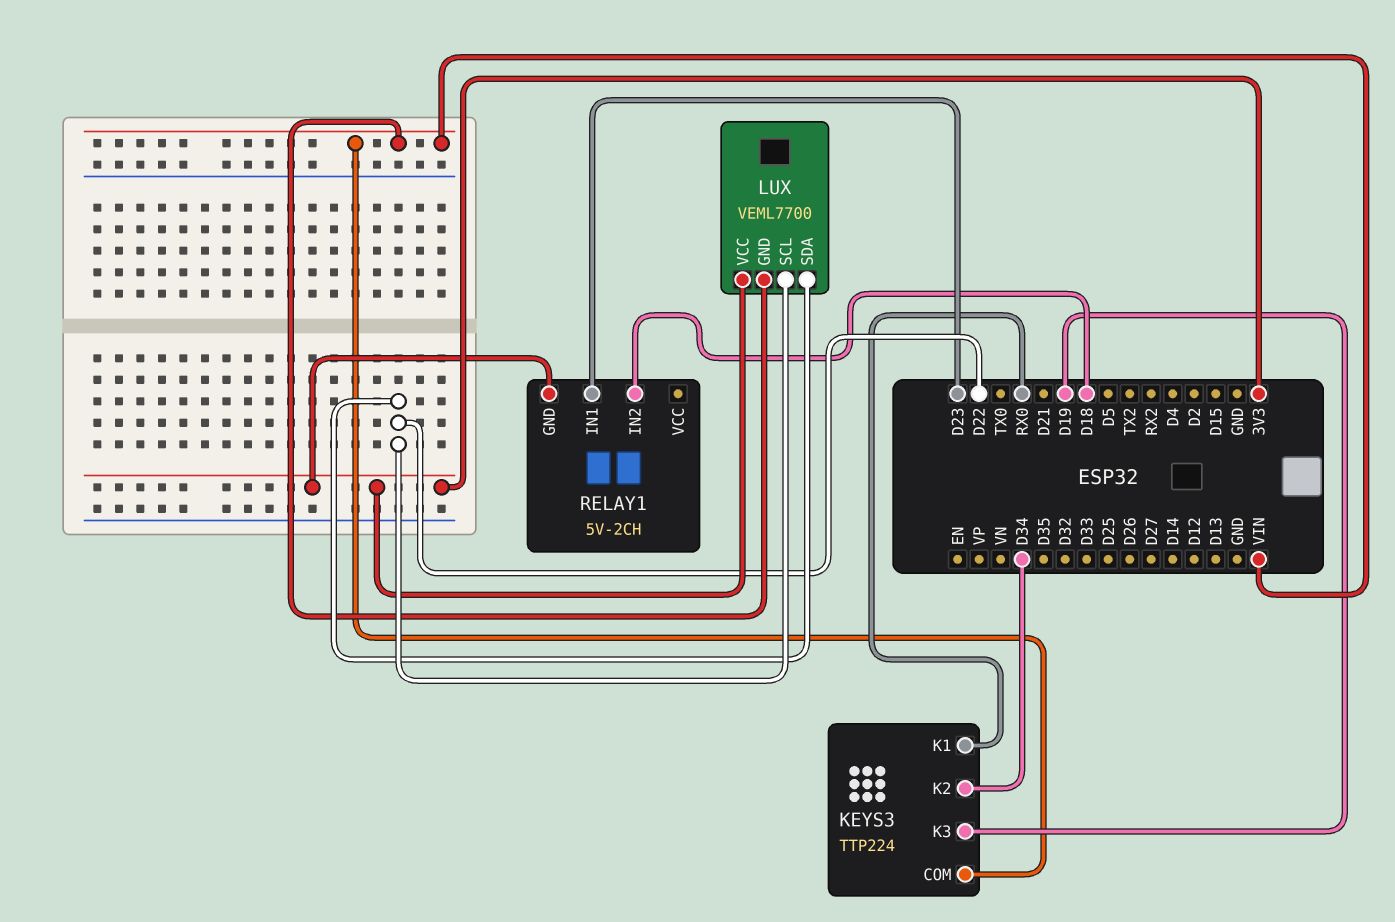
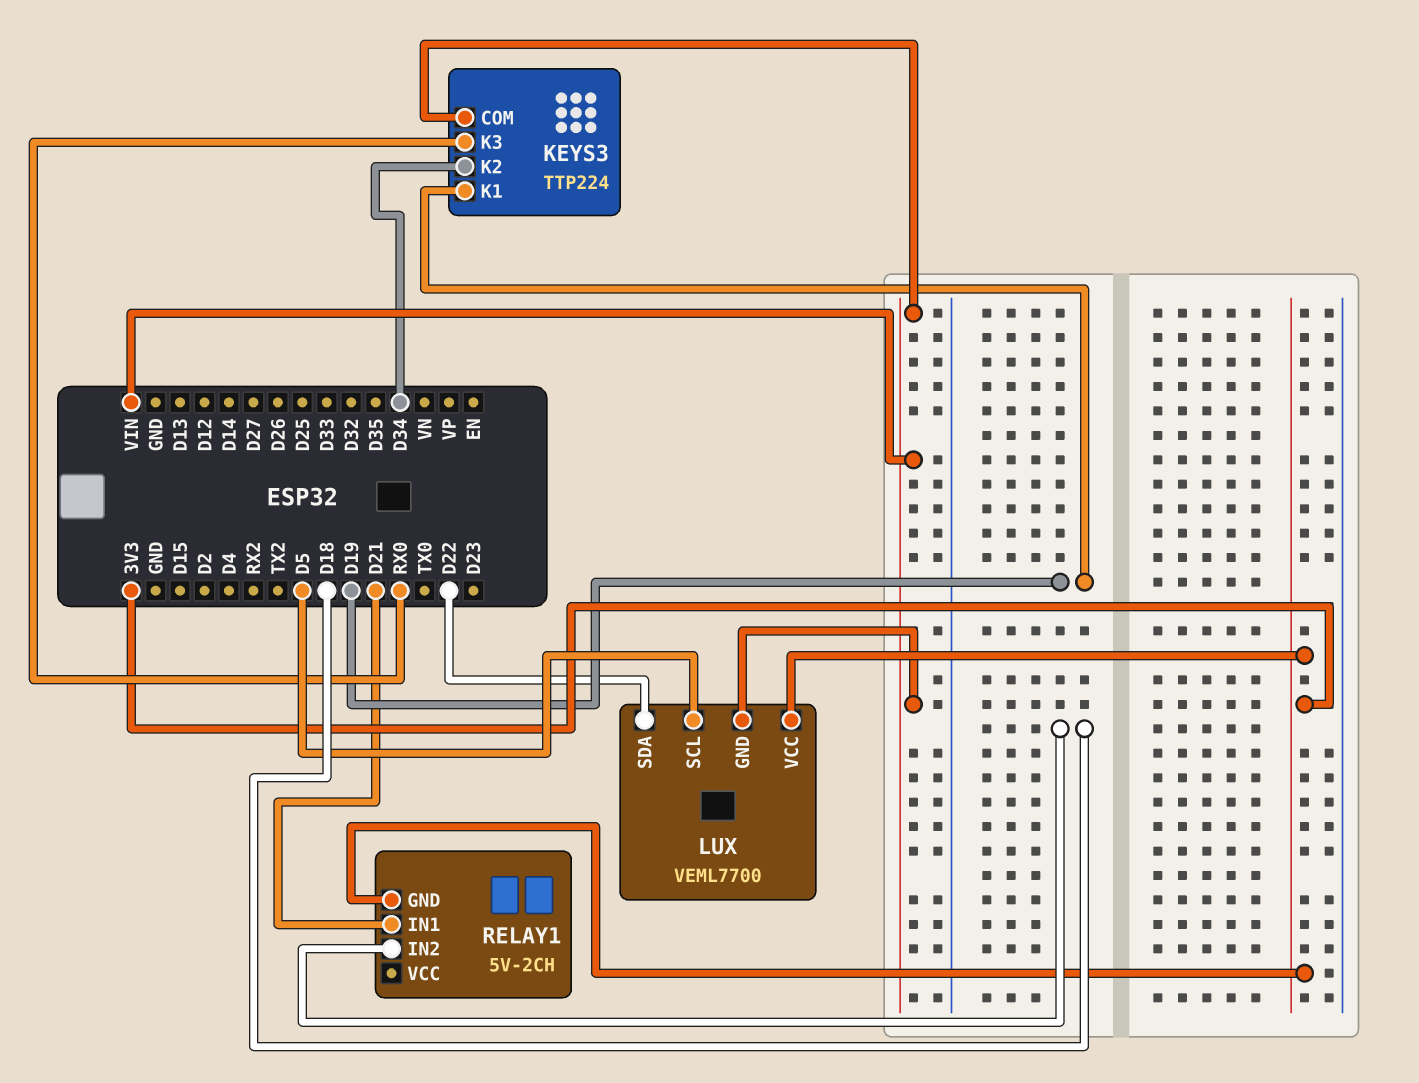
KEYS3 pin K1: RX0 -> D19
KEYS3 pin K3: D19 -> RX0
LUX pin SCL: D22 -> D5
RELAY1 pin IN1: D23 -> D21

